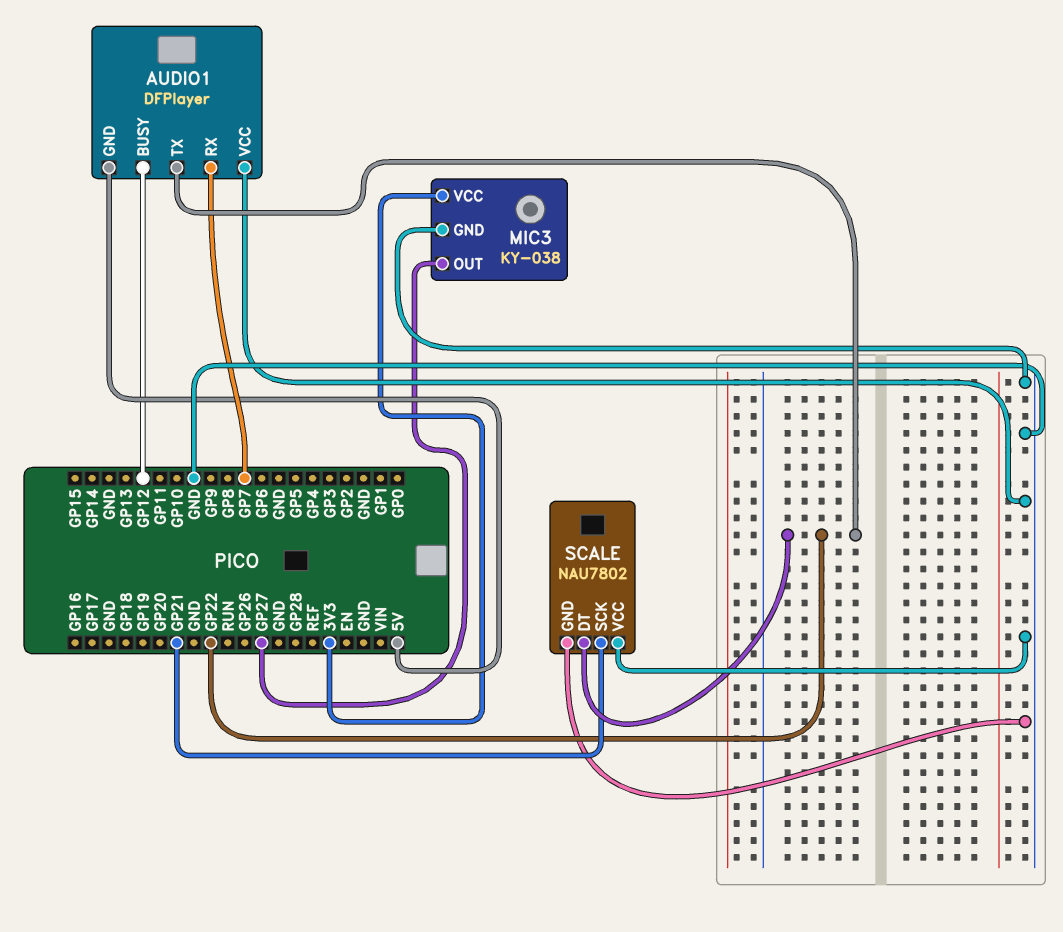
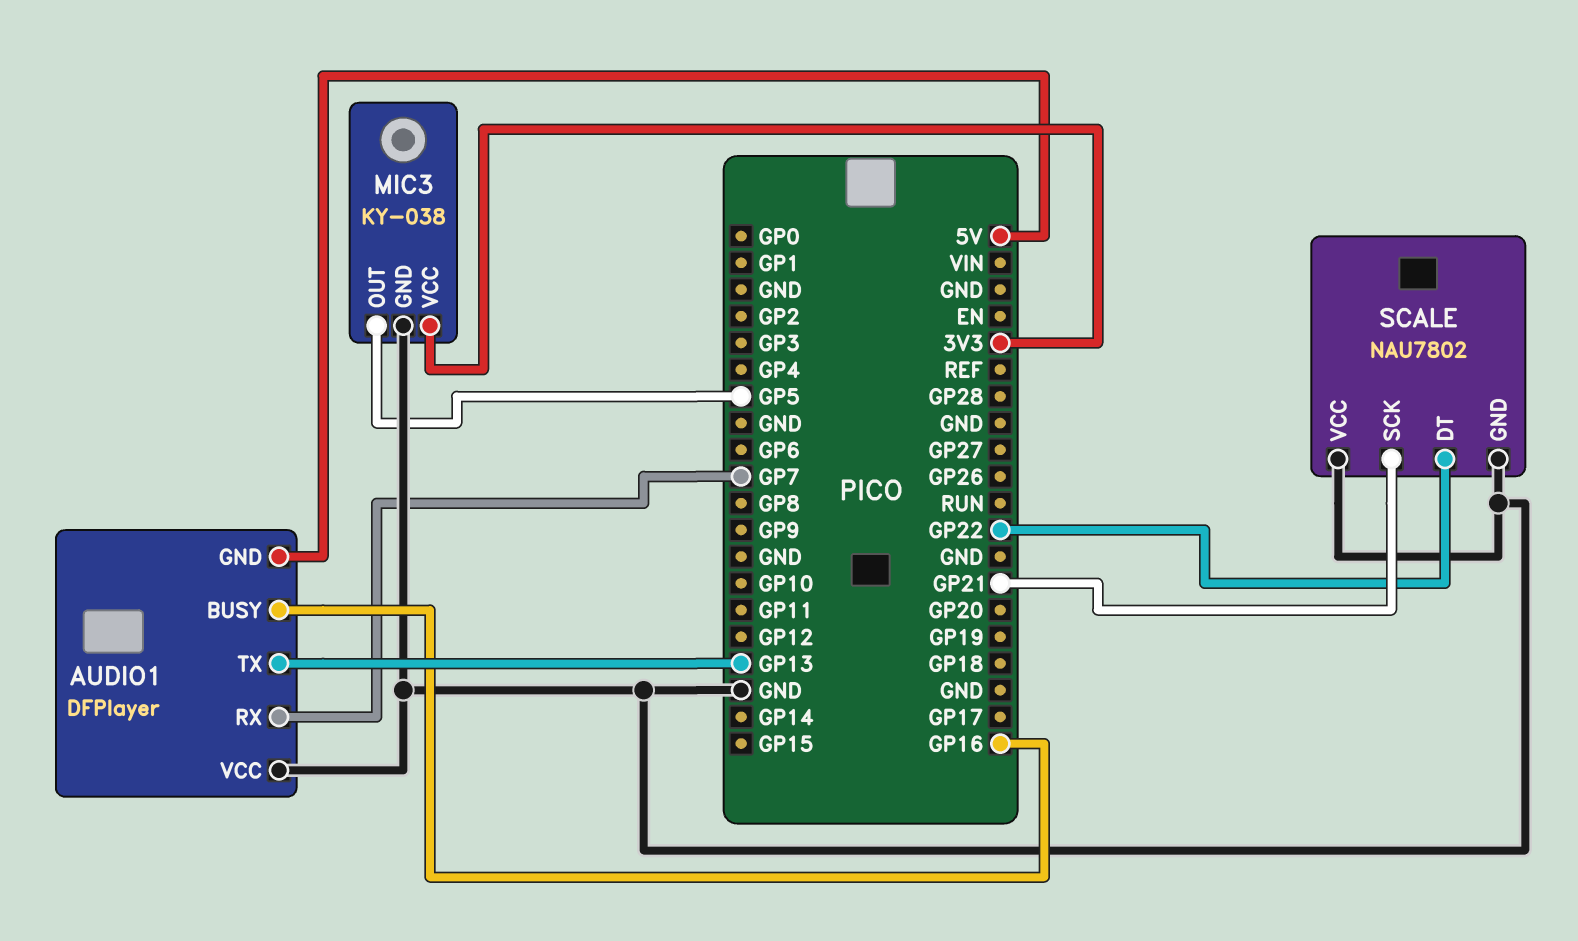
AUDIO1 pin BUSY: GP12 -> GP16
AUDIO1 pin TX: GP22 -> GP13
MIC3 pin OUT: GP27 -> GP5

